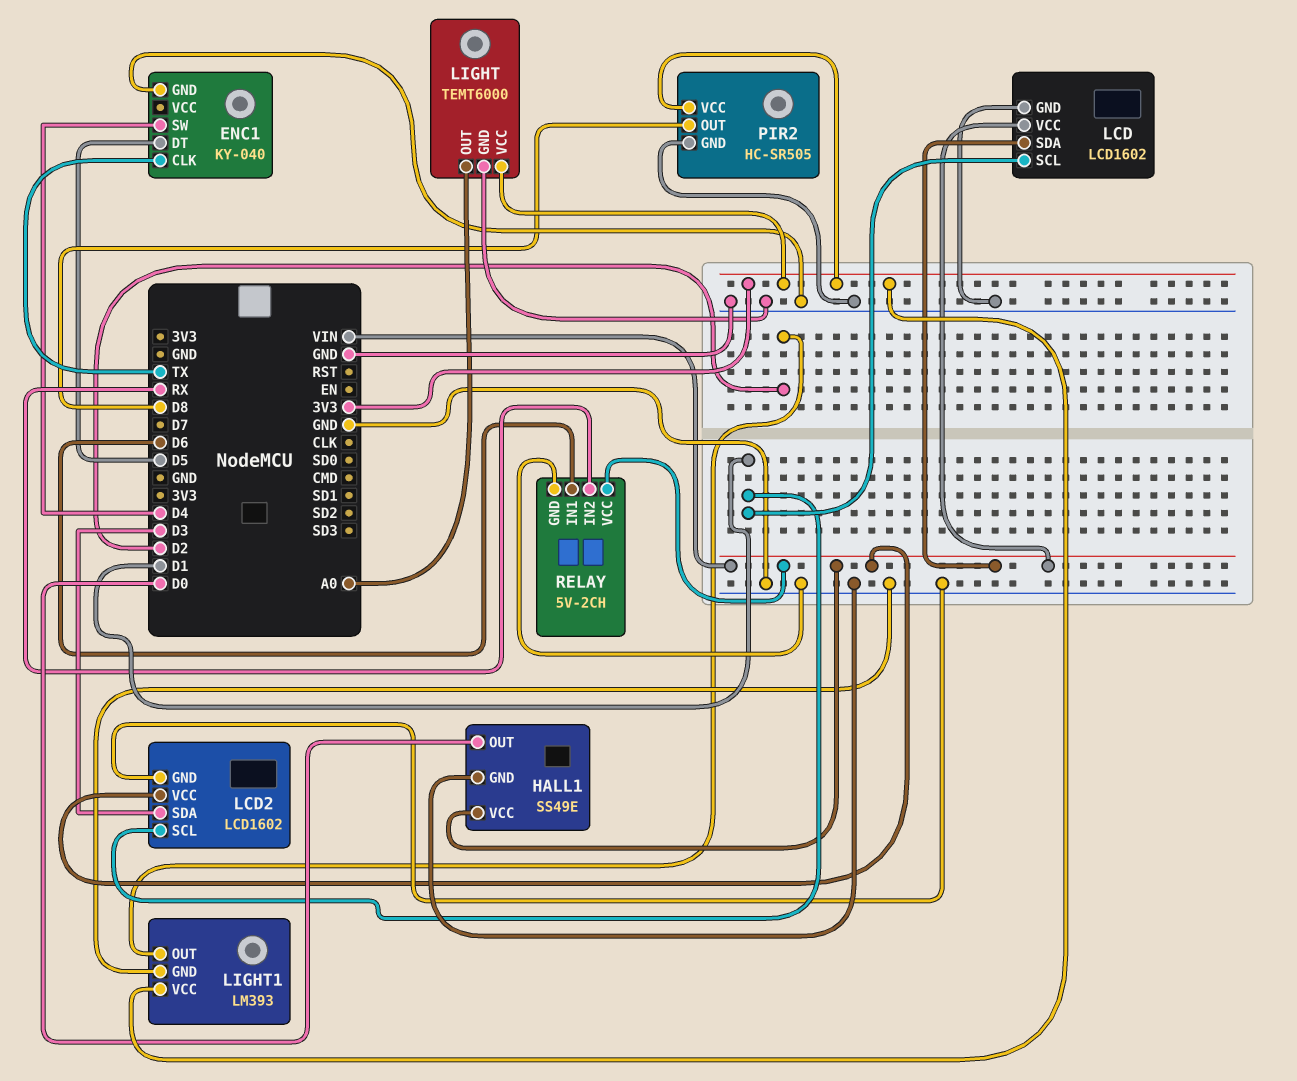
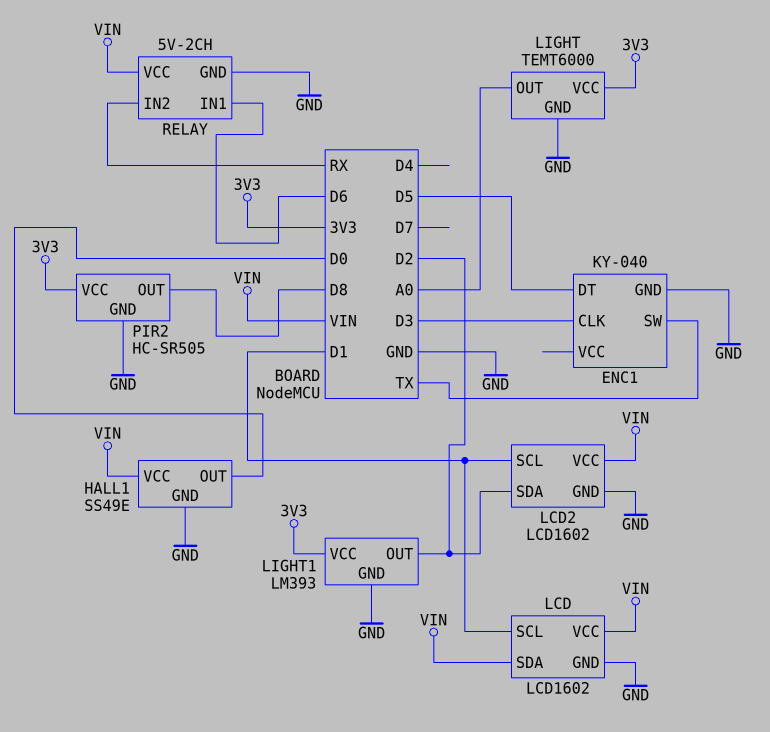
ENC1 pin CLK: TX -> D3
ENC1 pin SW: D4 -> TX
LCD2 pin SDA: D3 -> D2

